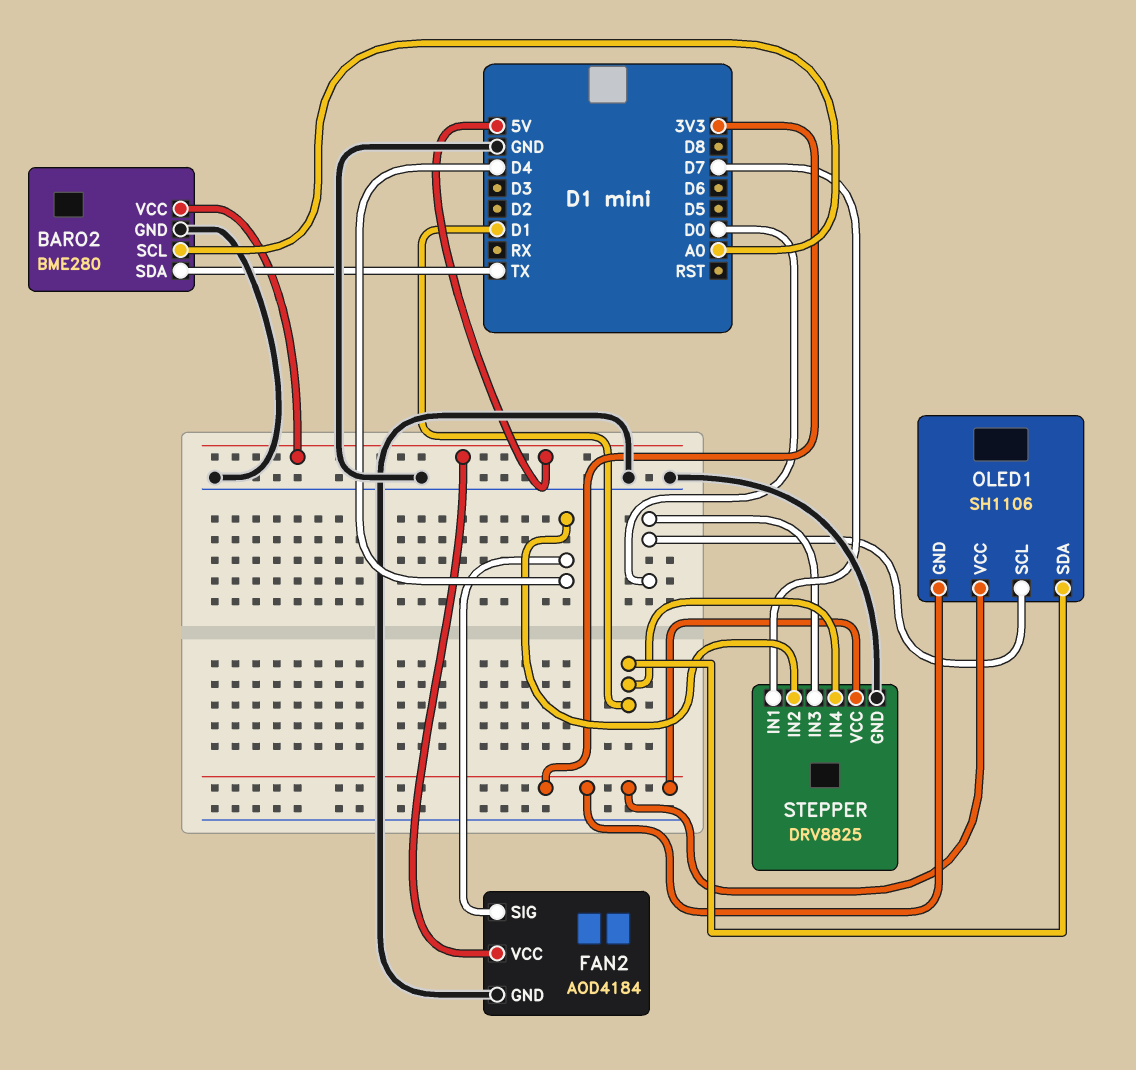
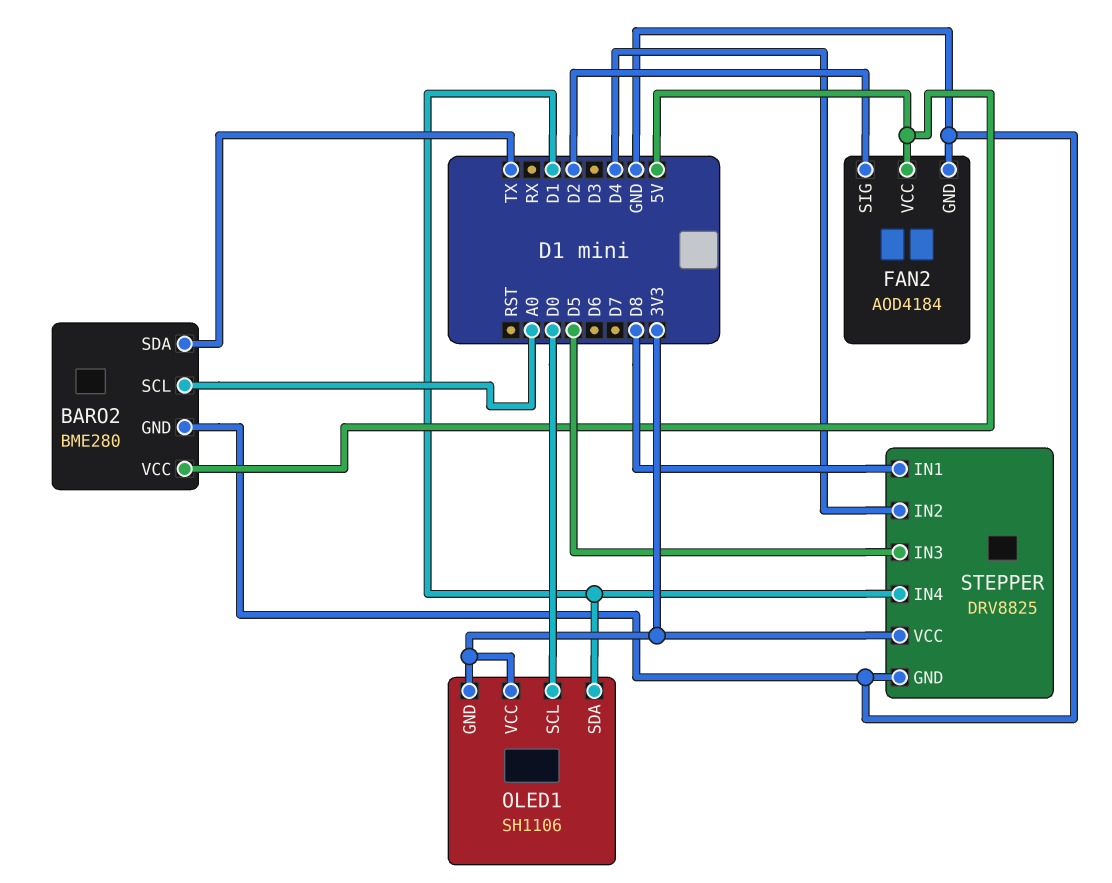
FAN2 pin SIG: D4 -> D2
STEPPER pin IN1: D7 -> D8
STEPPER pin IN3: D0 -> D5

